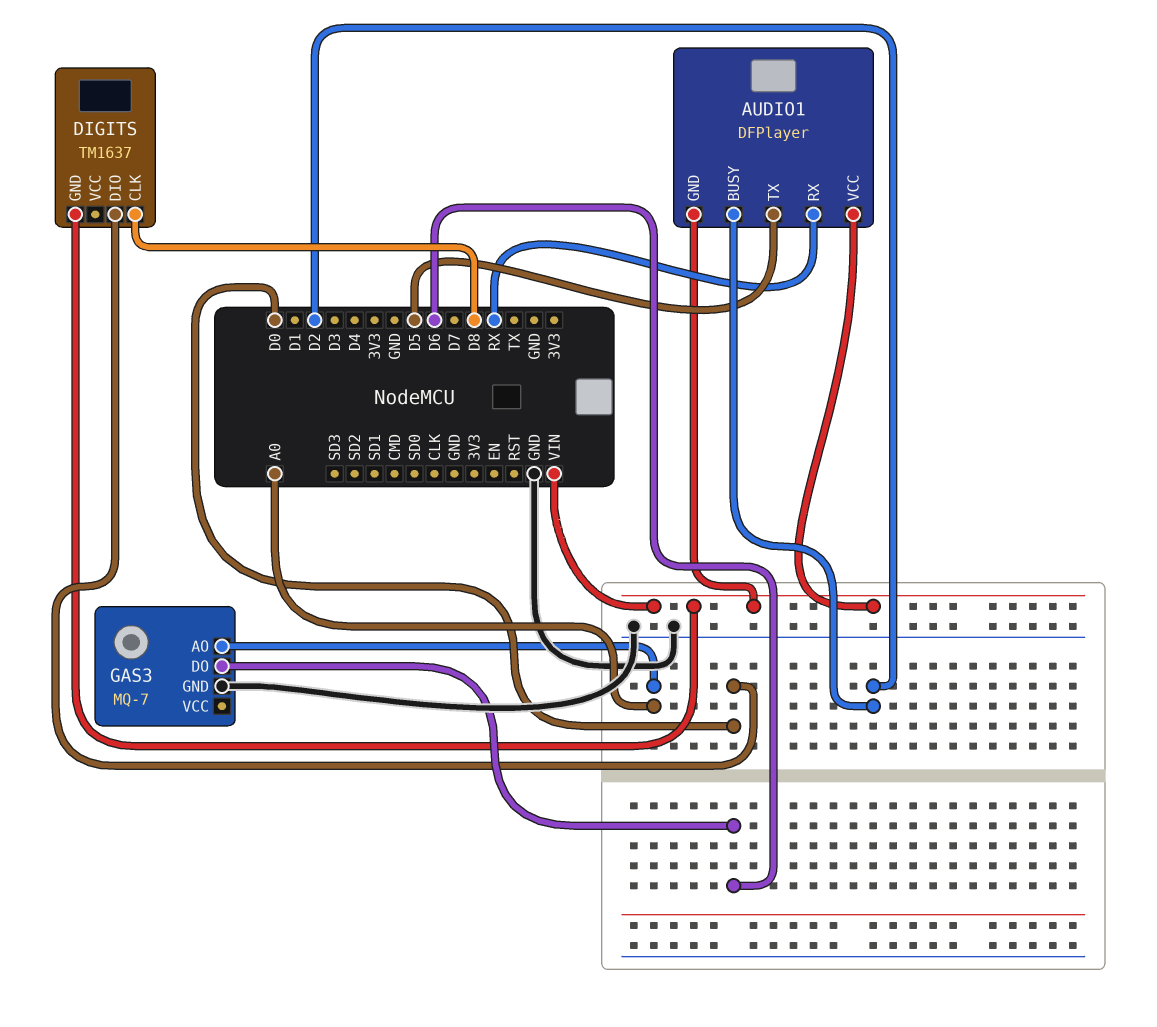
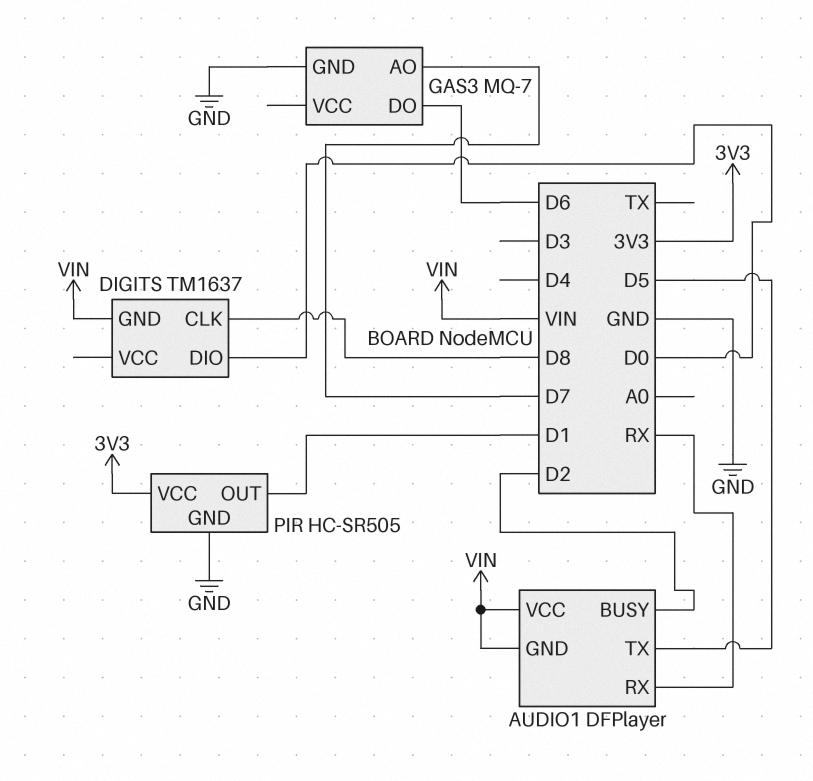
GAS3 pin AO: A0 -> D7
PIR: none -> HC-SR505
PIR pin GND: none -> GND
PIR pin OUT: none -> D1
PIR pin VCC: none -> 3V3

